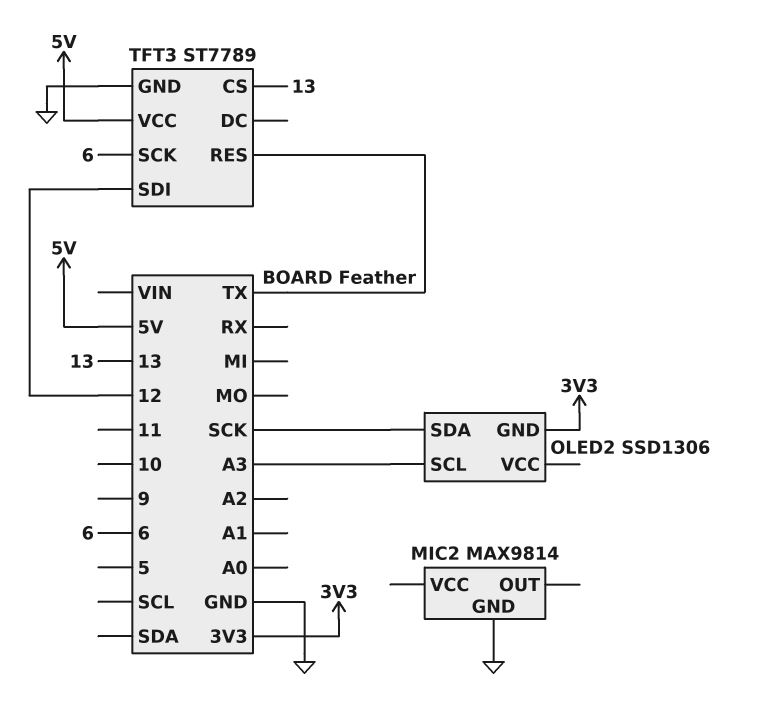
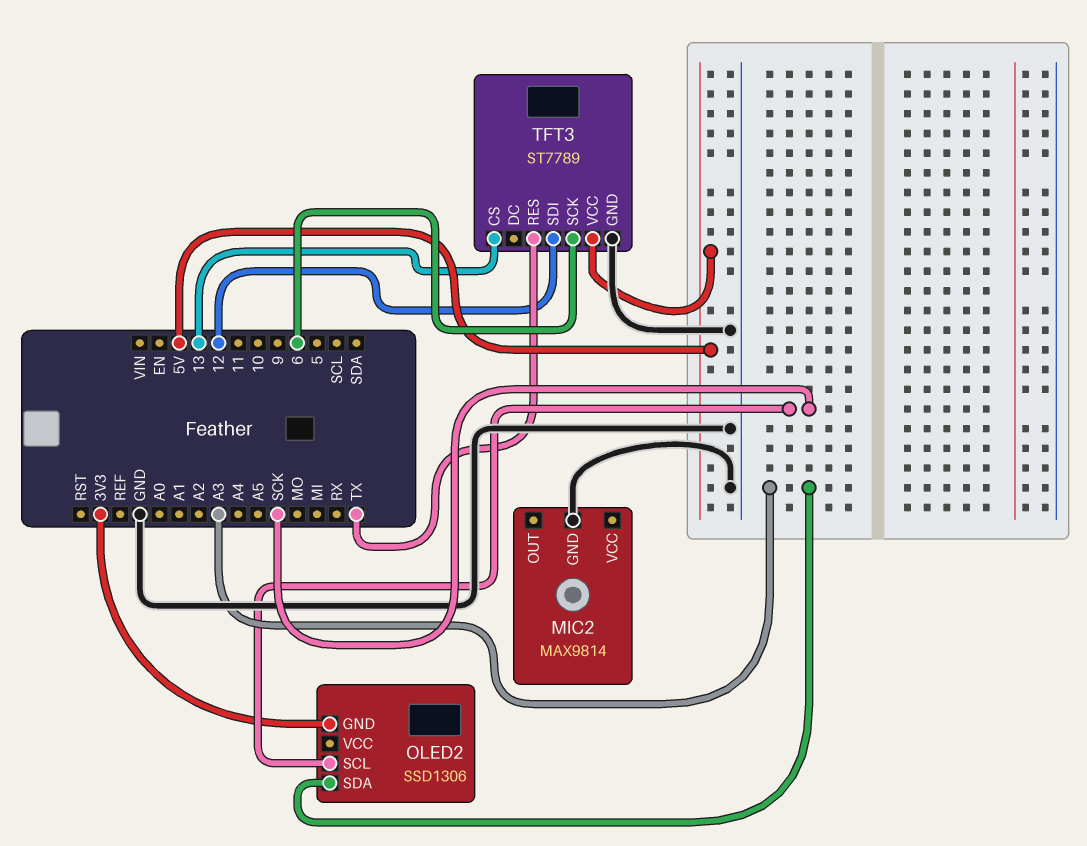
OLED2 pin SCL: A3 -> SCK
OLED2 pin SDA: SCK -> A3

